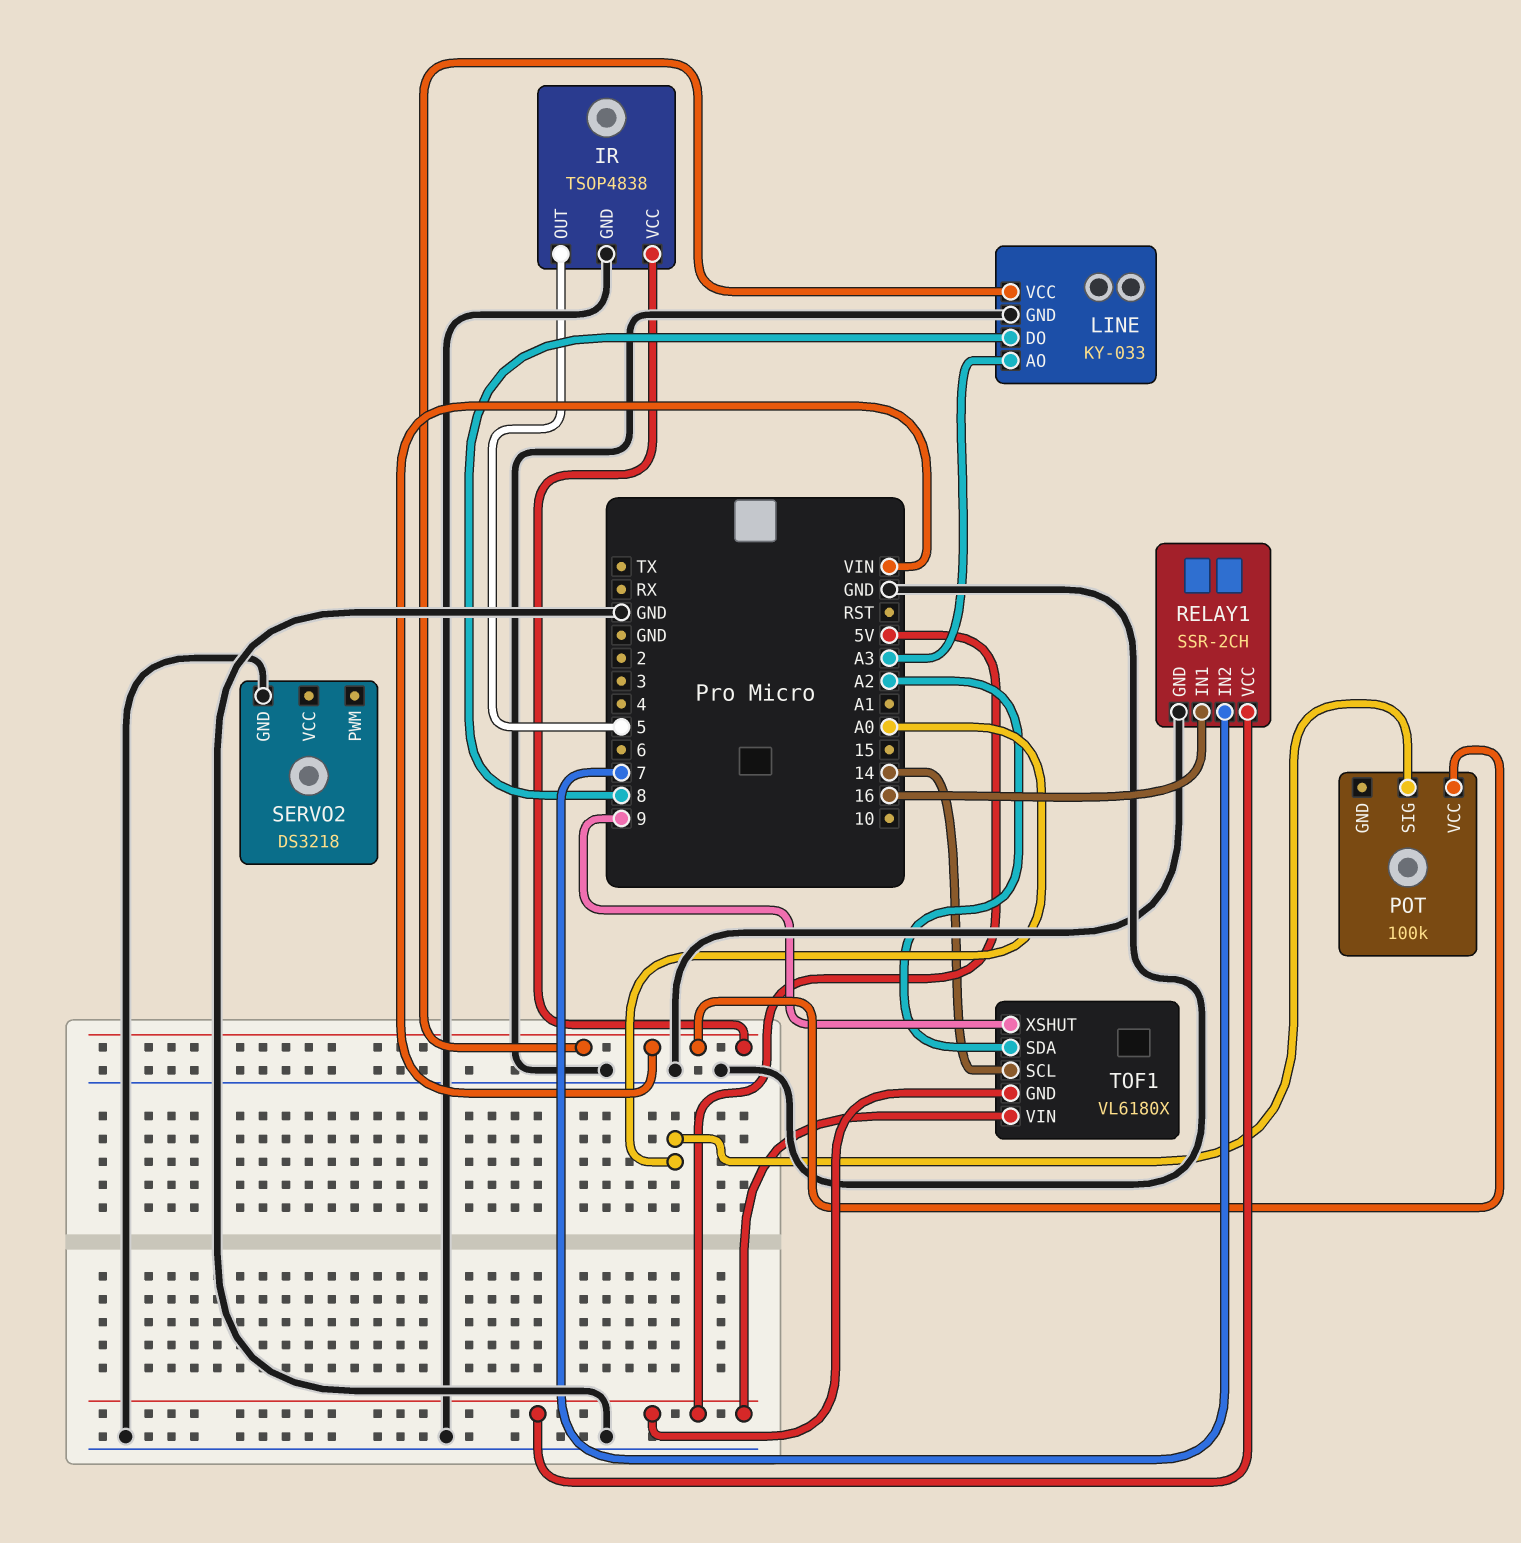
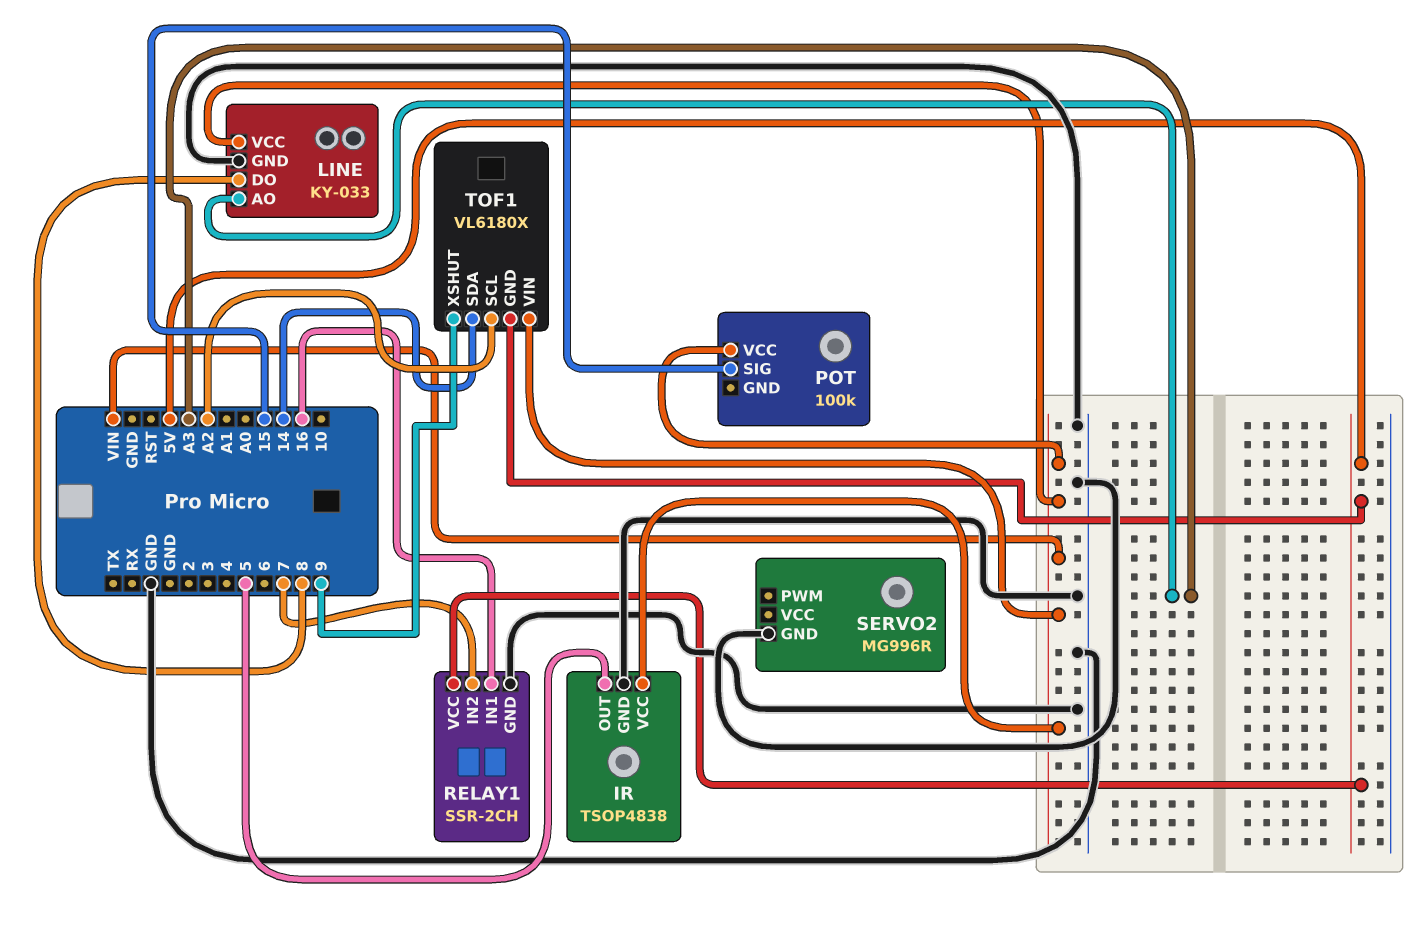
POT pin SIG: A0 -> 15
SERVO2: DS3218 -> MG996R
TOF1 pin SCL: 14 -> A2
TOF1 pin SDA: A2 -> 14
TOF1 pin VIN: 5V -> VIN

